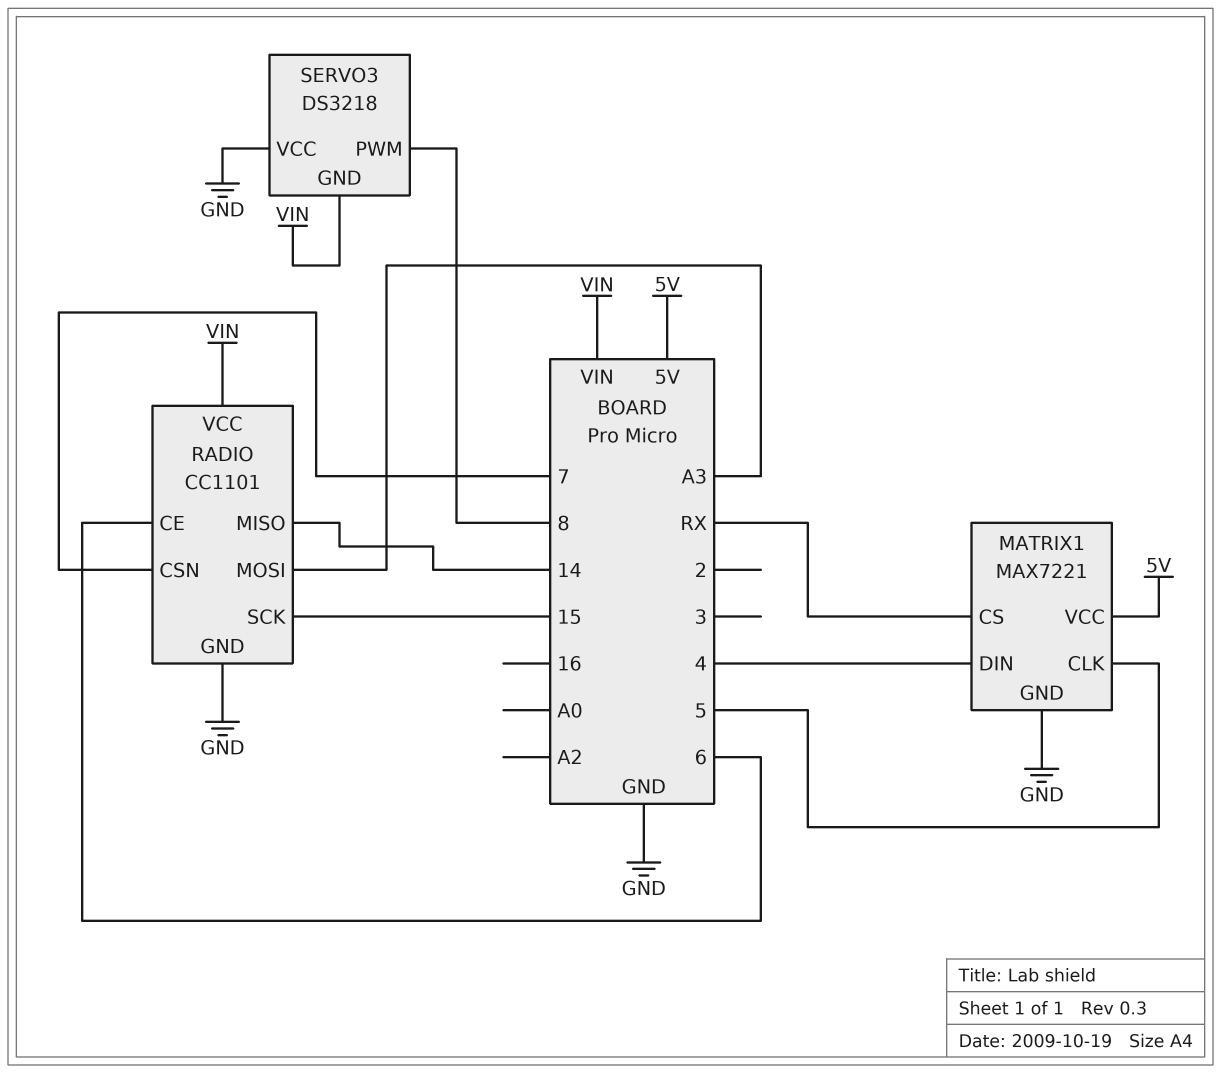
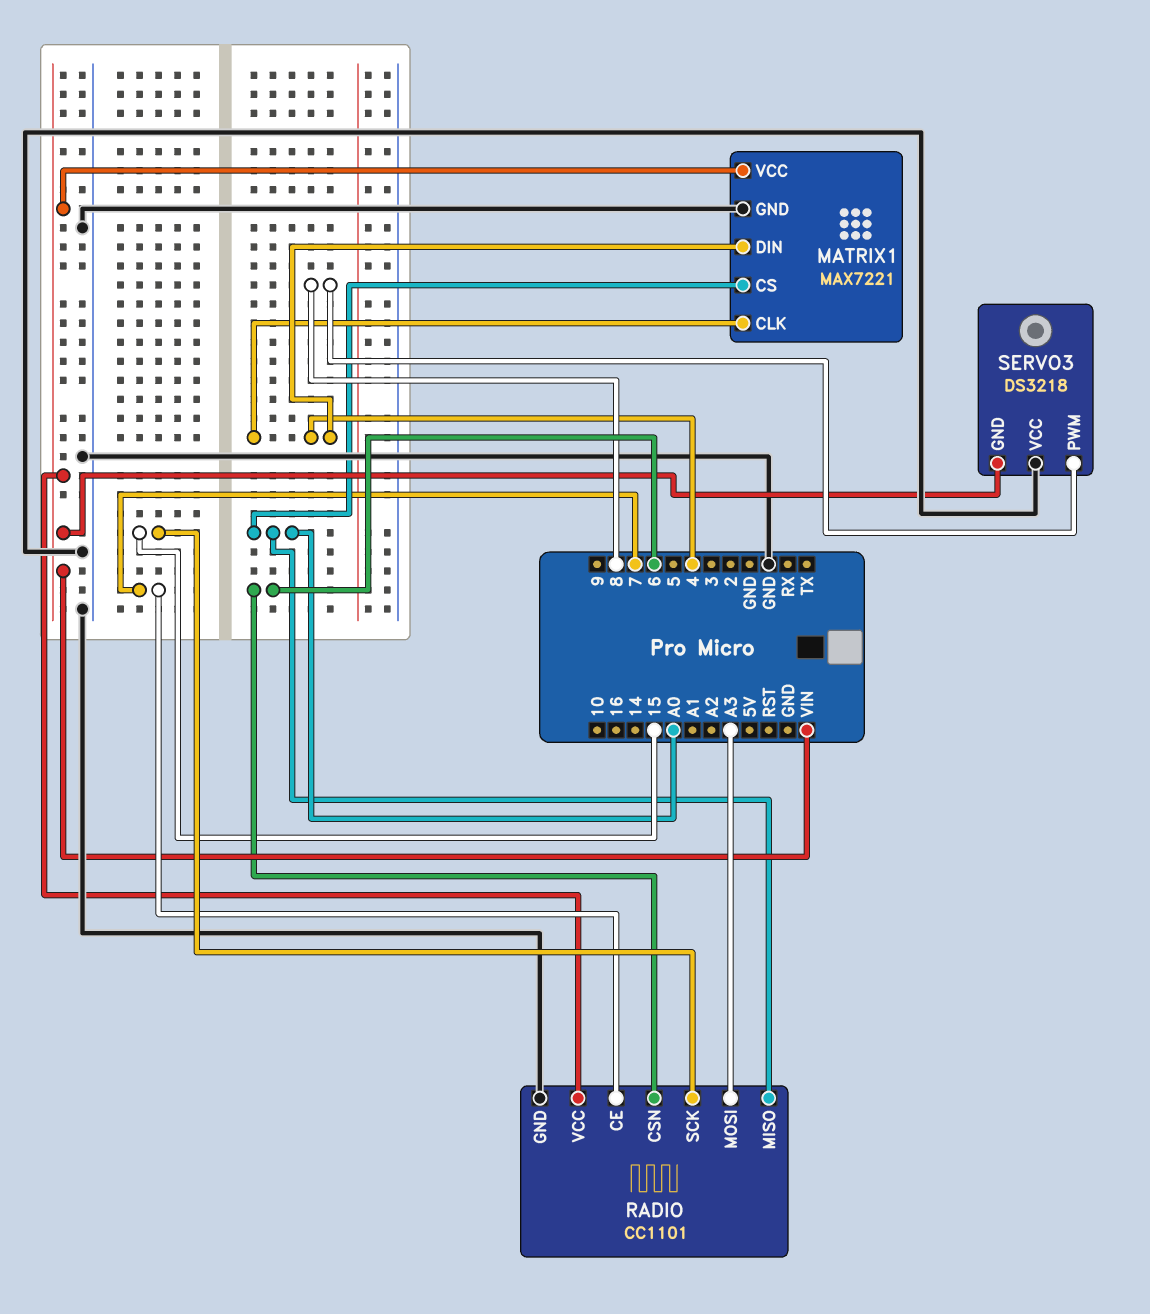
MATRIX1 pin CLK: 5 -> 4
MATRIX1 pin CS: RX -> A0
MATRIX1 pin VCC: 5V -> VIN
RADIO pin CE: 6 -> 7
RADIO pin CSN: 7 -> 6
RADIO pin MISO: 14 -> A0

